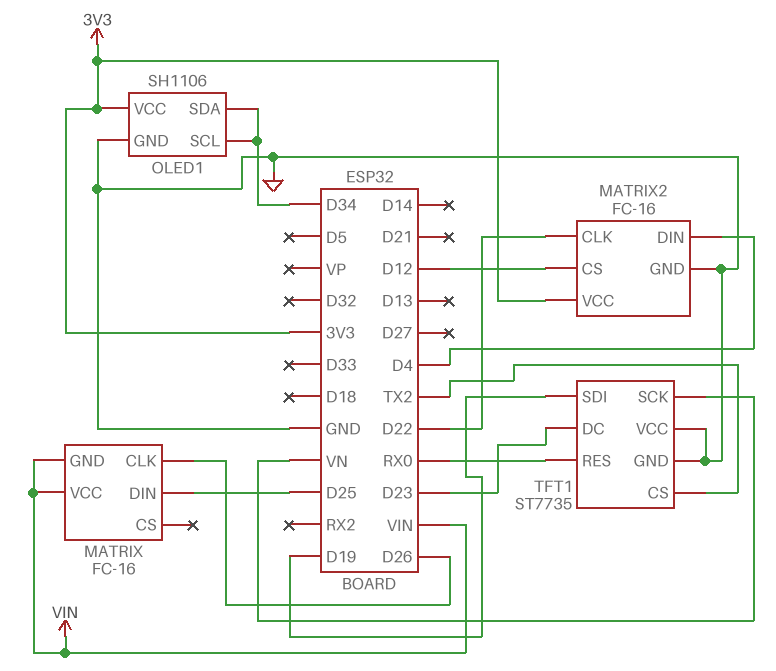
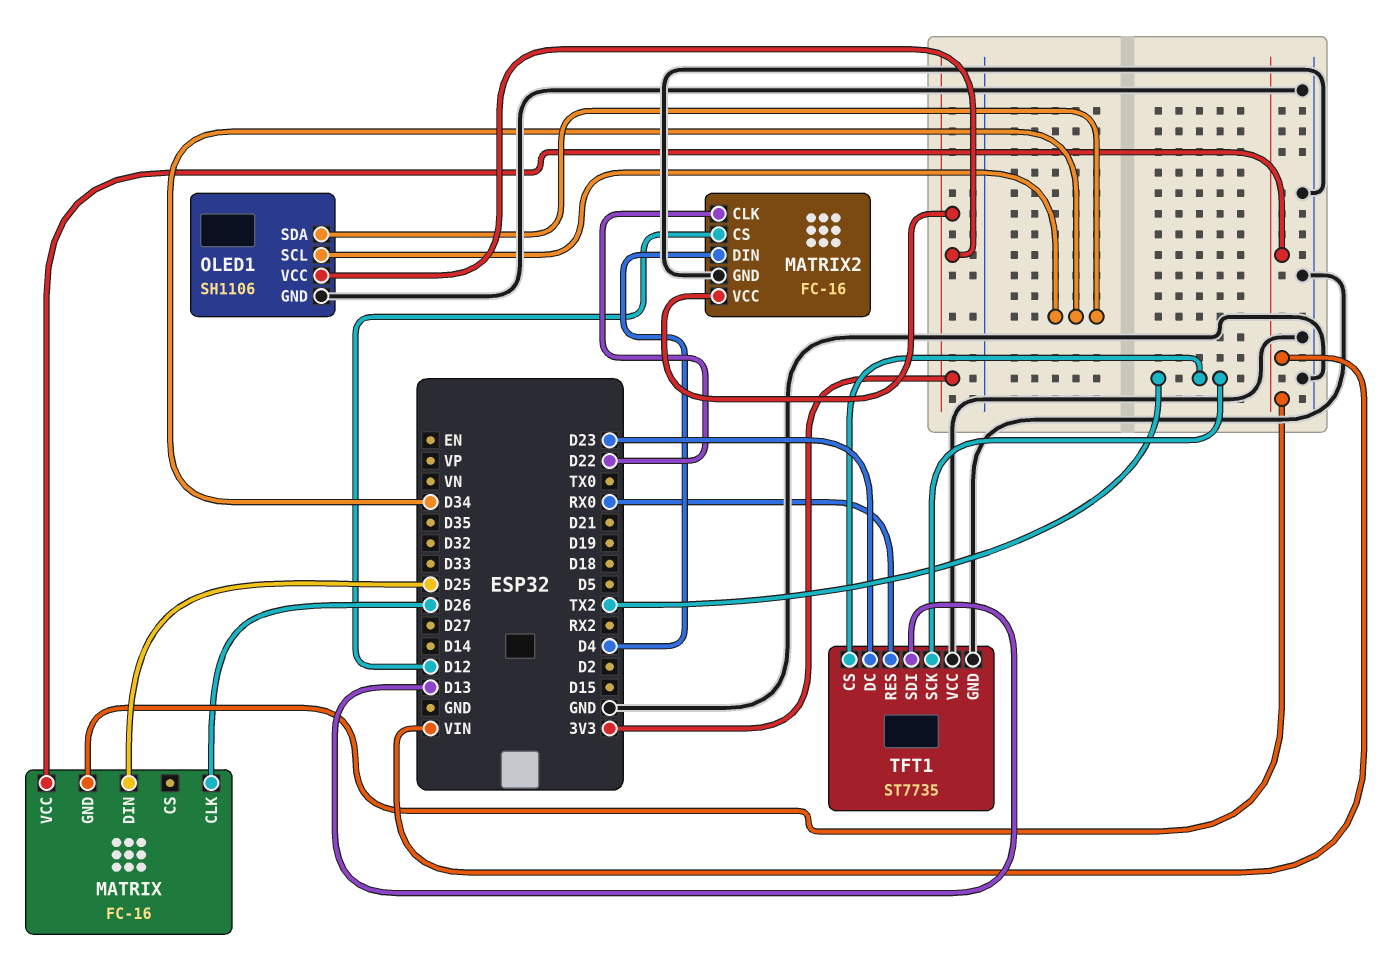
TFT1 pin SCK: VN -> TX2
TFT1 pin SDI: D19 -> D13

